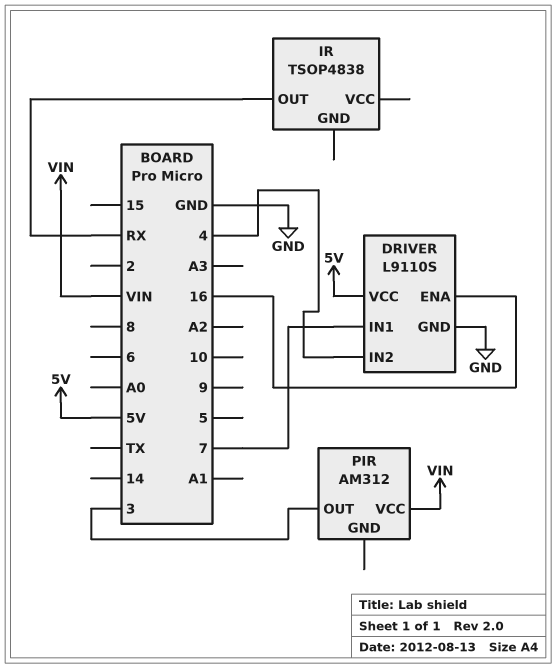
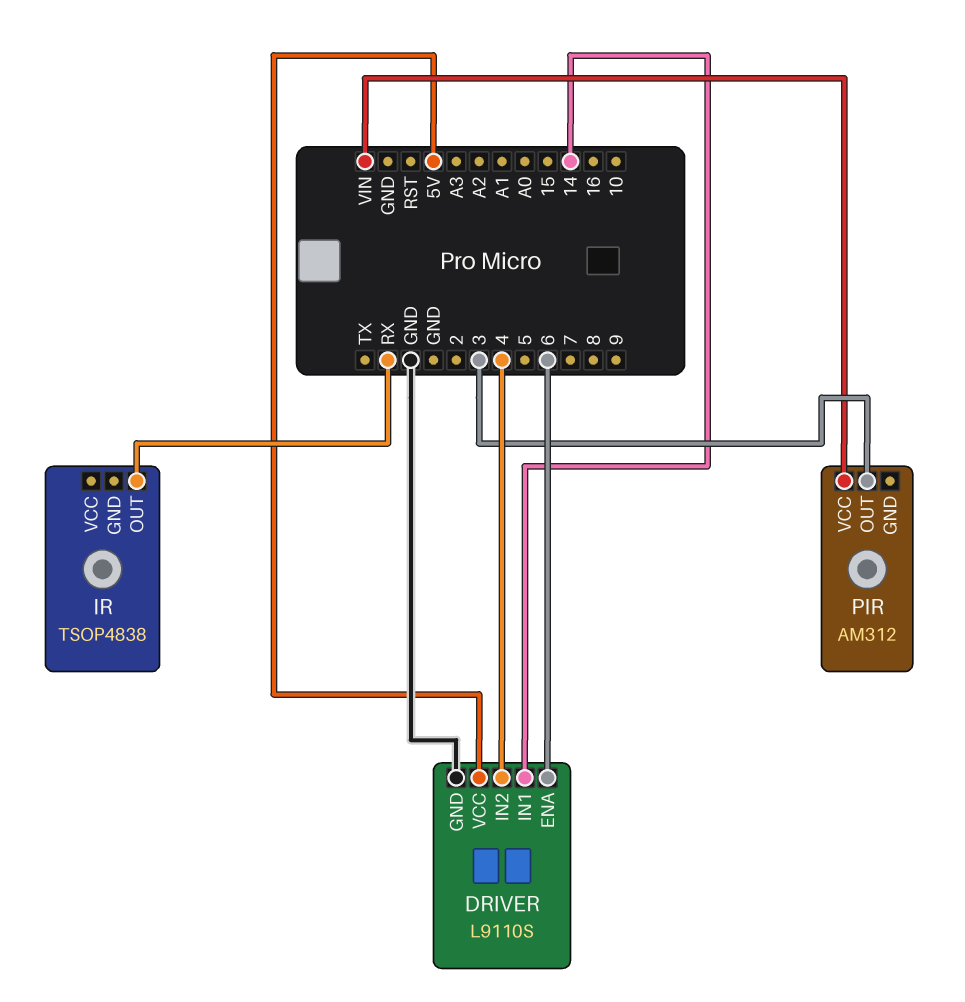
DRIVER pin ENA: 16 -> 6
DRIVER pin IN1: 7 -> 14

